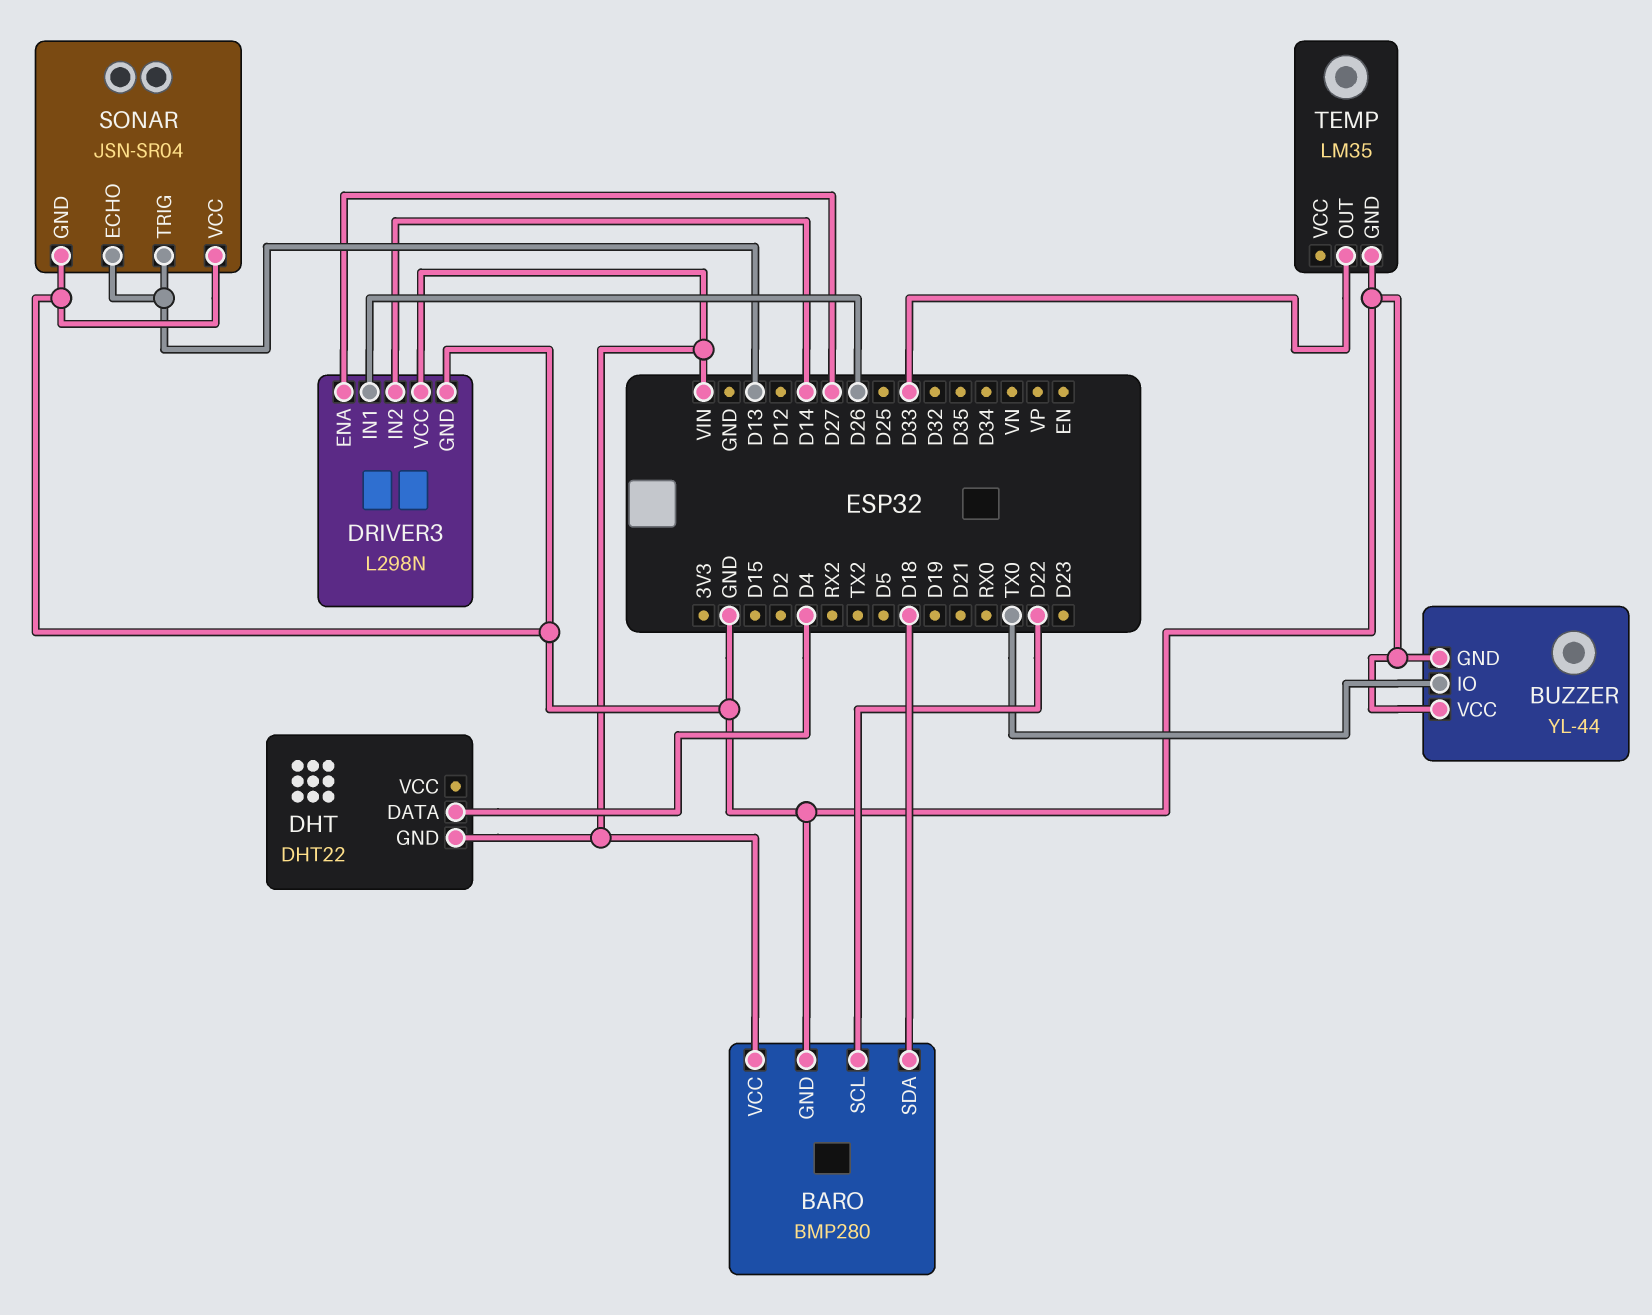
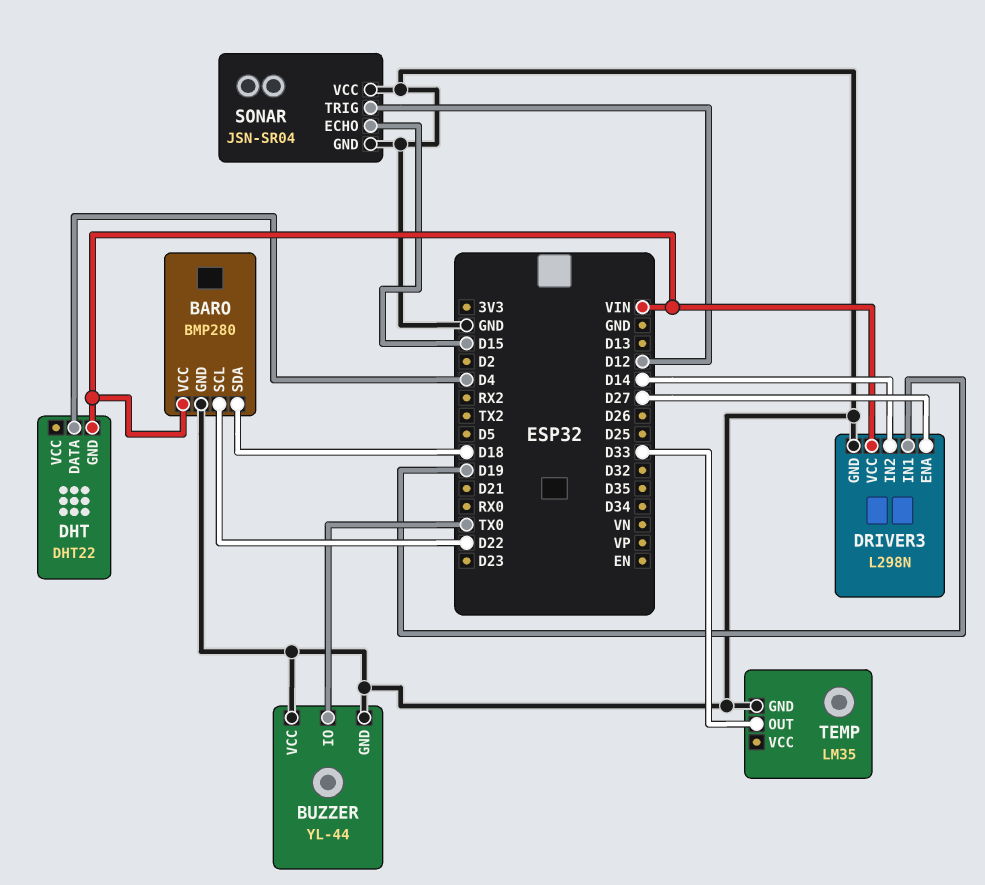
DRIVER3 pin IN1: D26 -> D19
SONAR pin ECHO: D13 -> D15
SONAR pin TRIG: D13 -> D12

